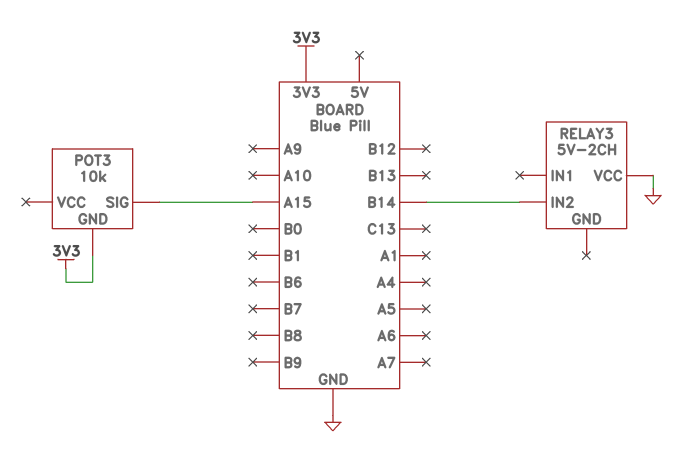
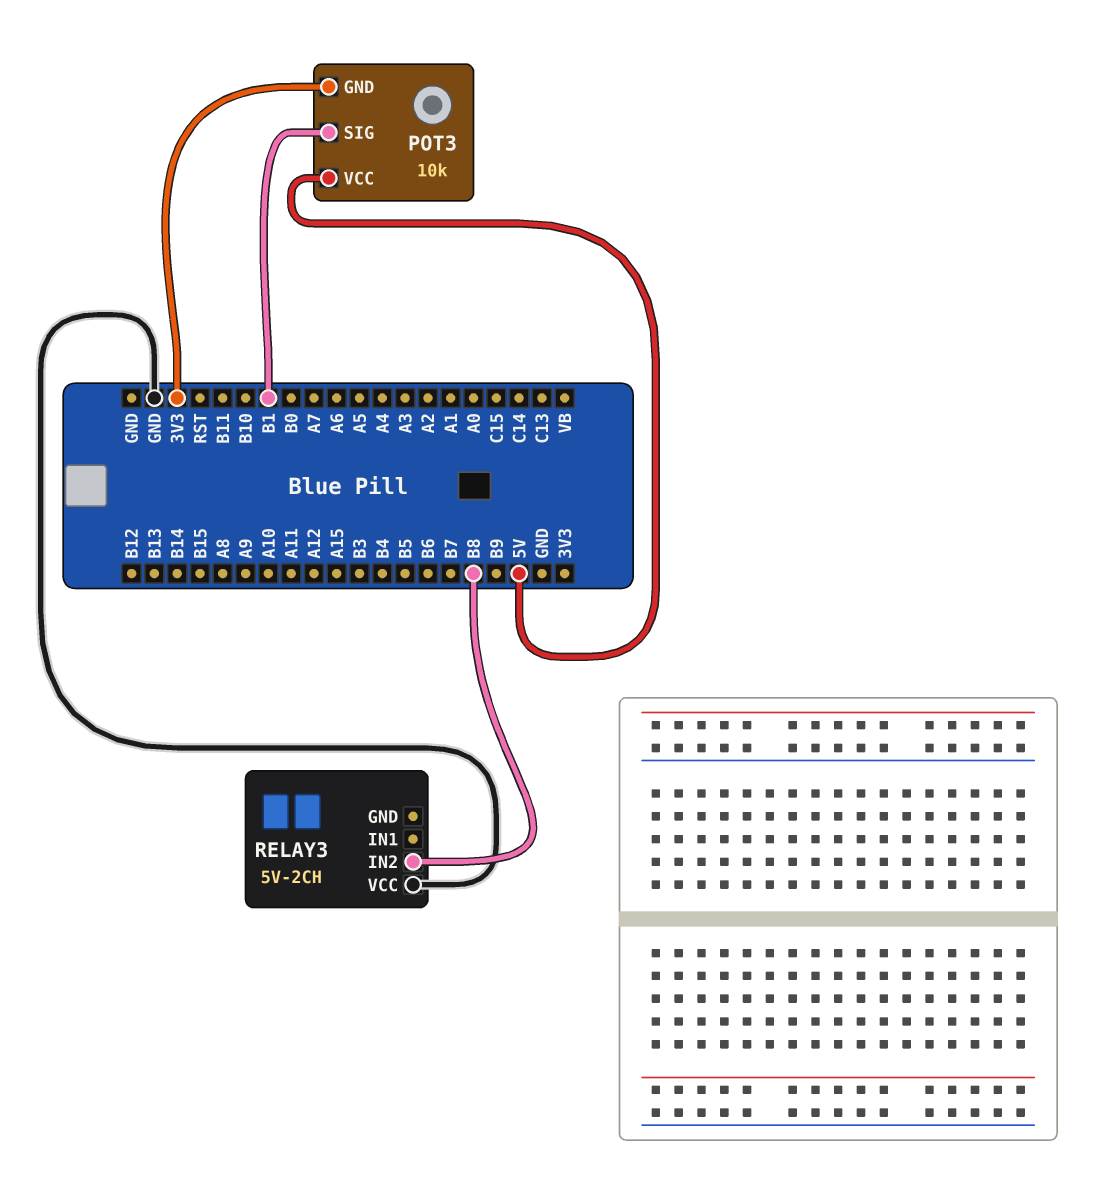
POT3 pin SIG: A15 -> B1
POT3 pin VCC: none -> 5V
RELAY3 pin IN2: B14 -> B8

